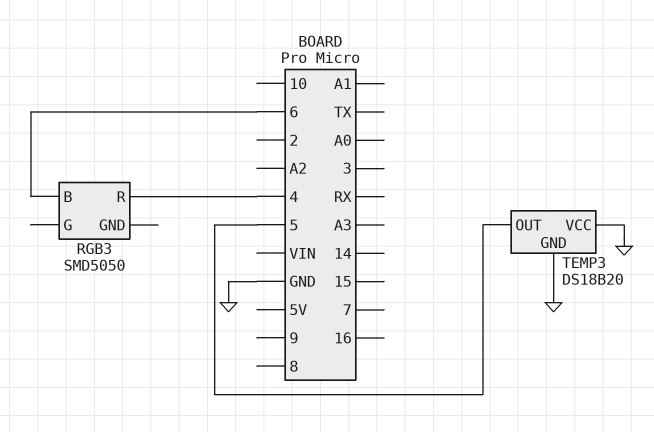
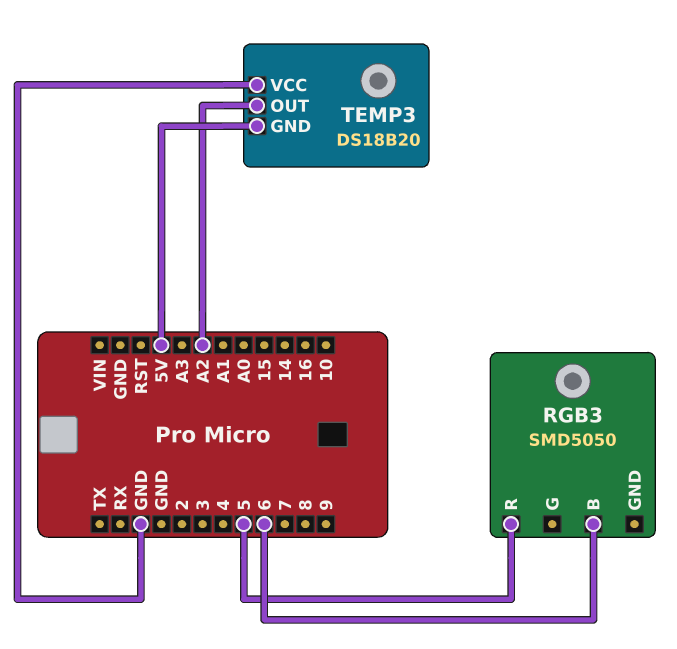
RGB3 pin R: 4 -> 5
TEMP3 pin GND: GND -> 5V
TEMP3 pin OUT: 5 -> A2

